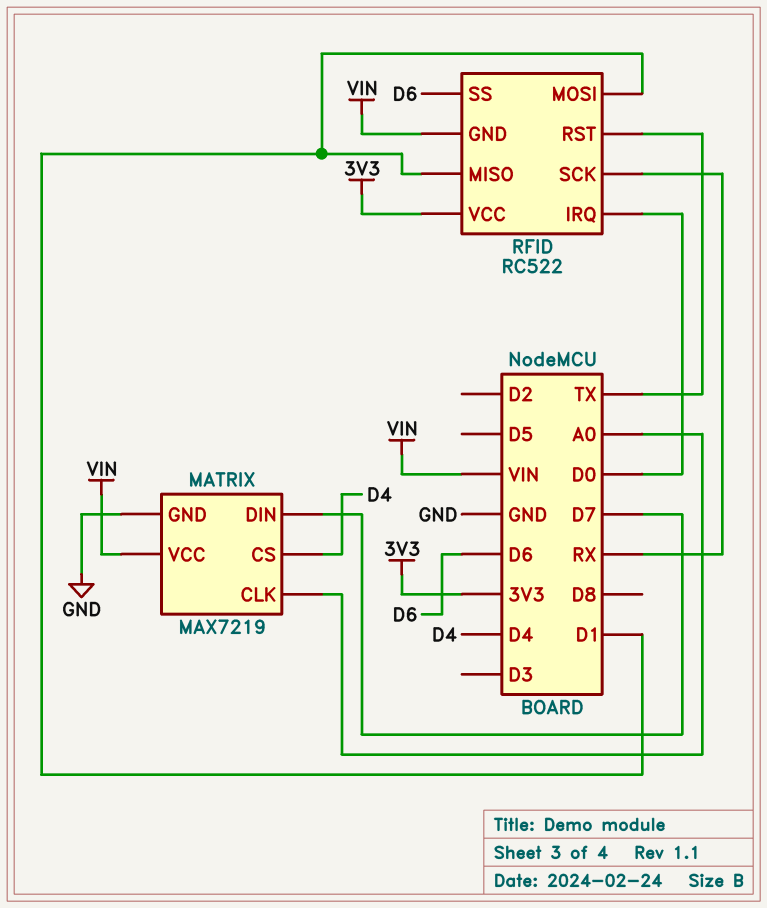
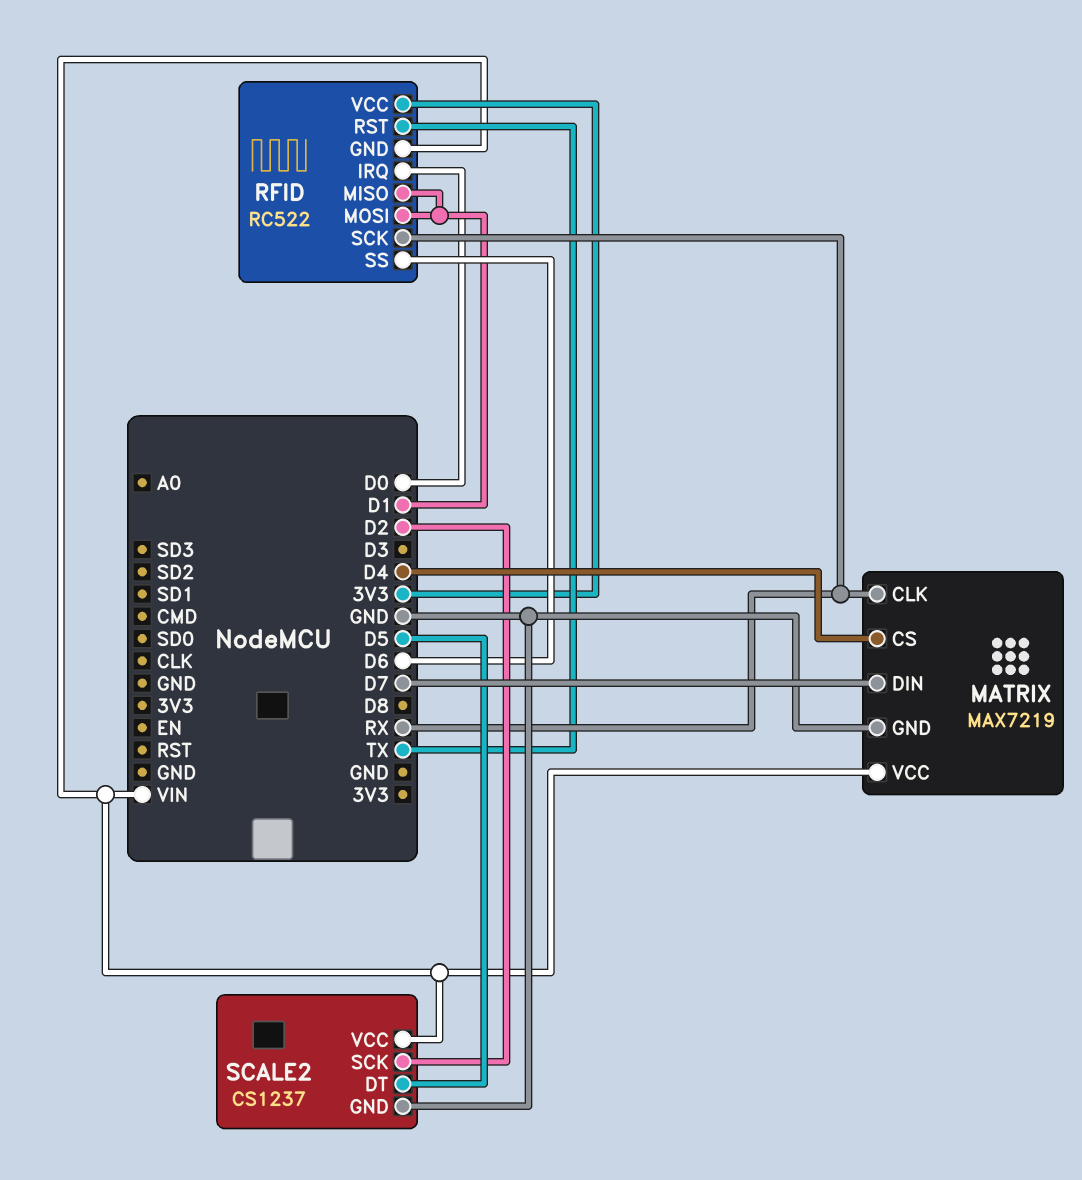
MATRIX pin CLK: A0 -> RX
SCALE2: none -> CS1237
SCALE2 pin DT: none -> D5
SCALE2 pin GND: none -> GND
SCALE2 pin SCK: none -> D2
SCALE2 pin VCC: none -> VIN

